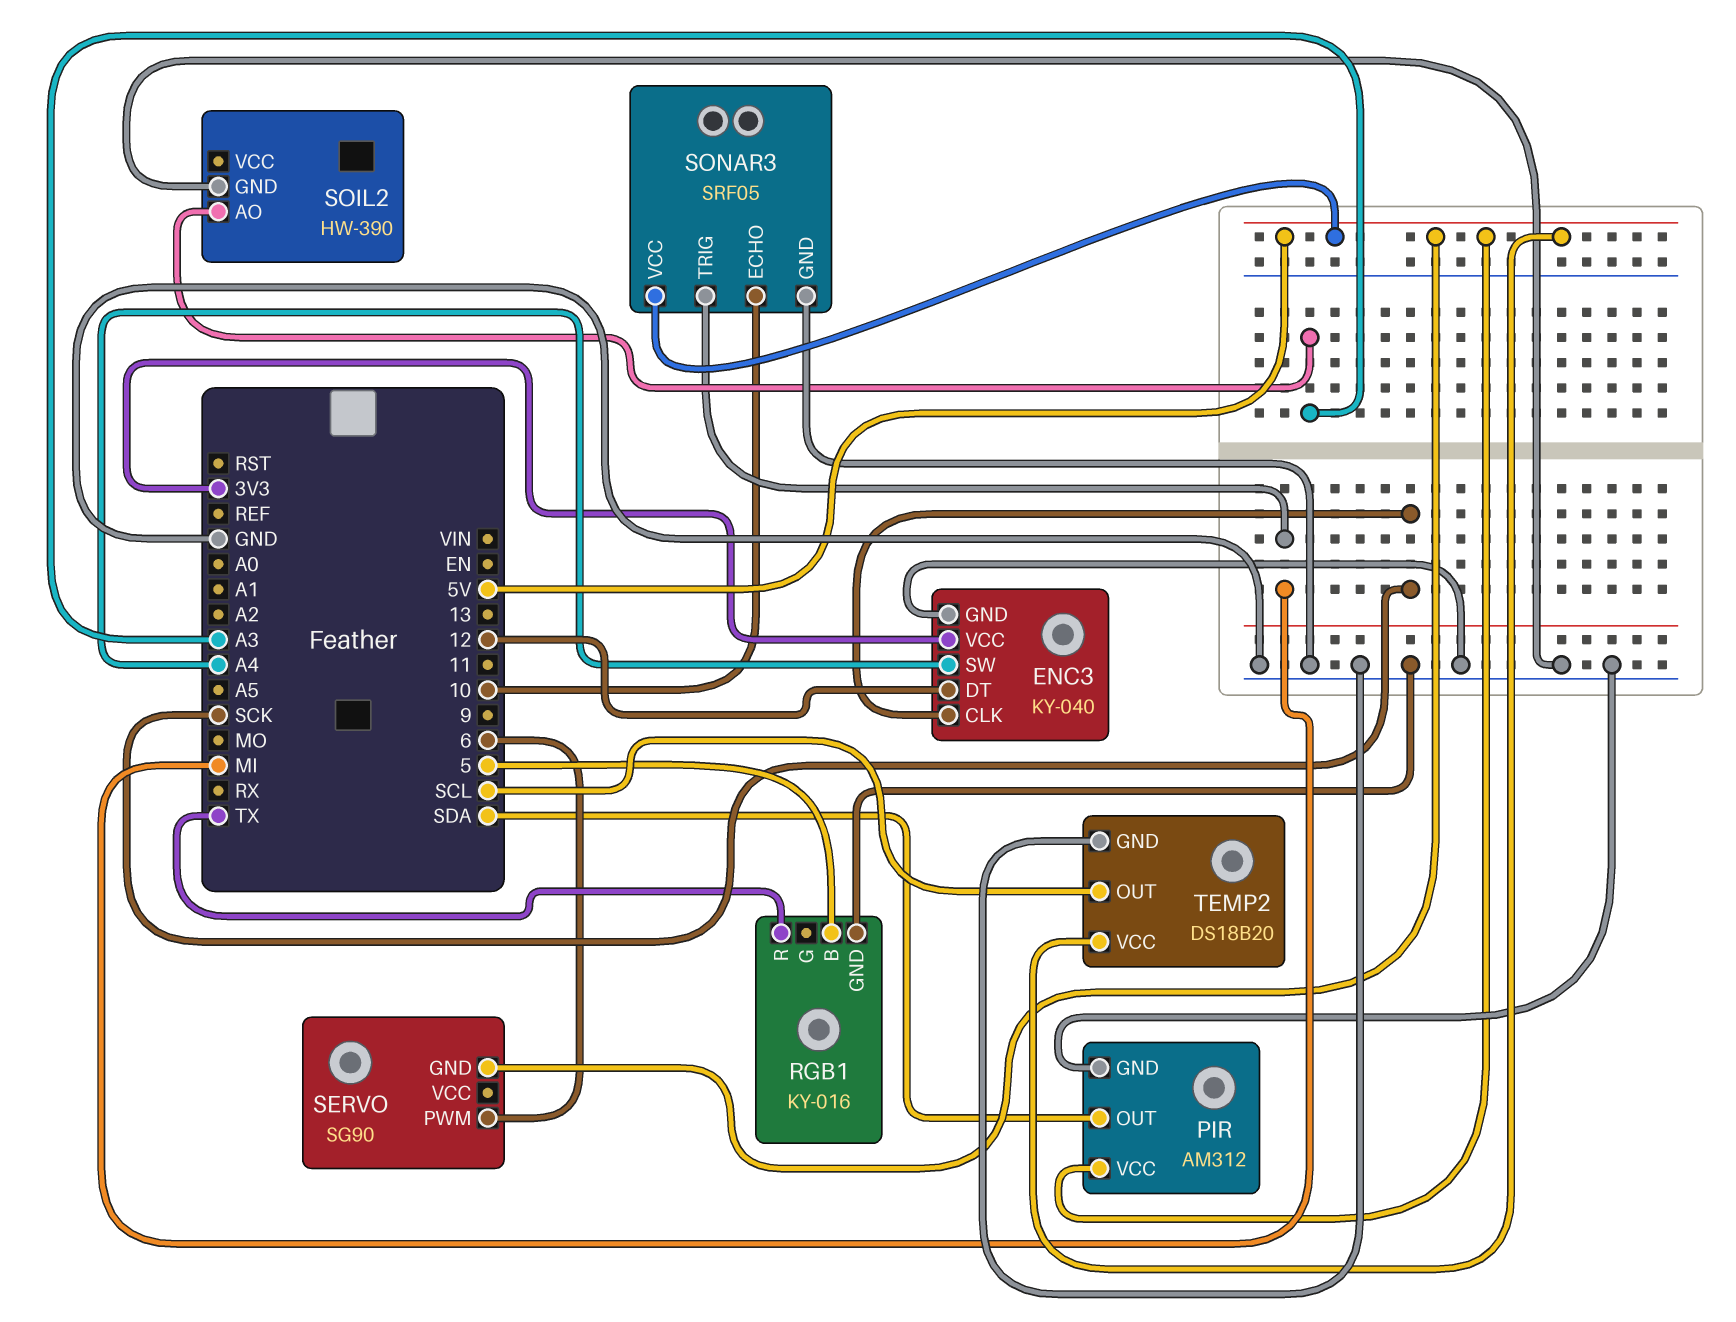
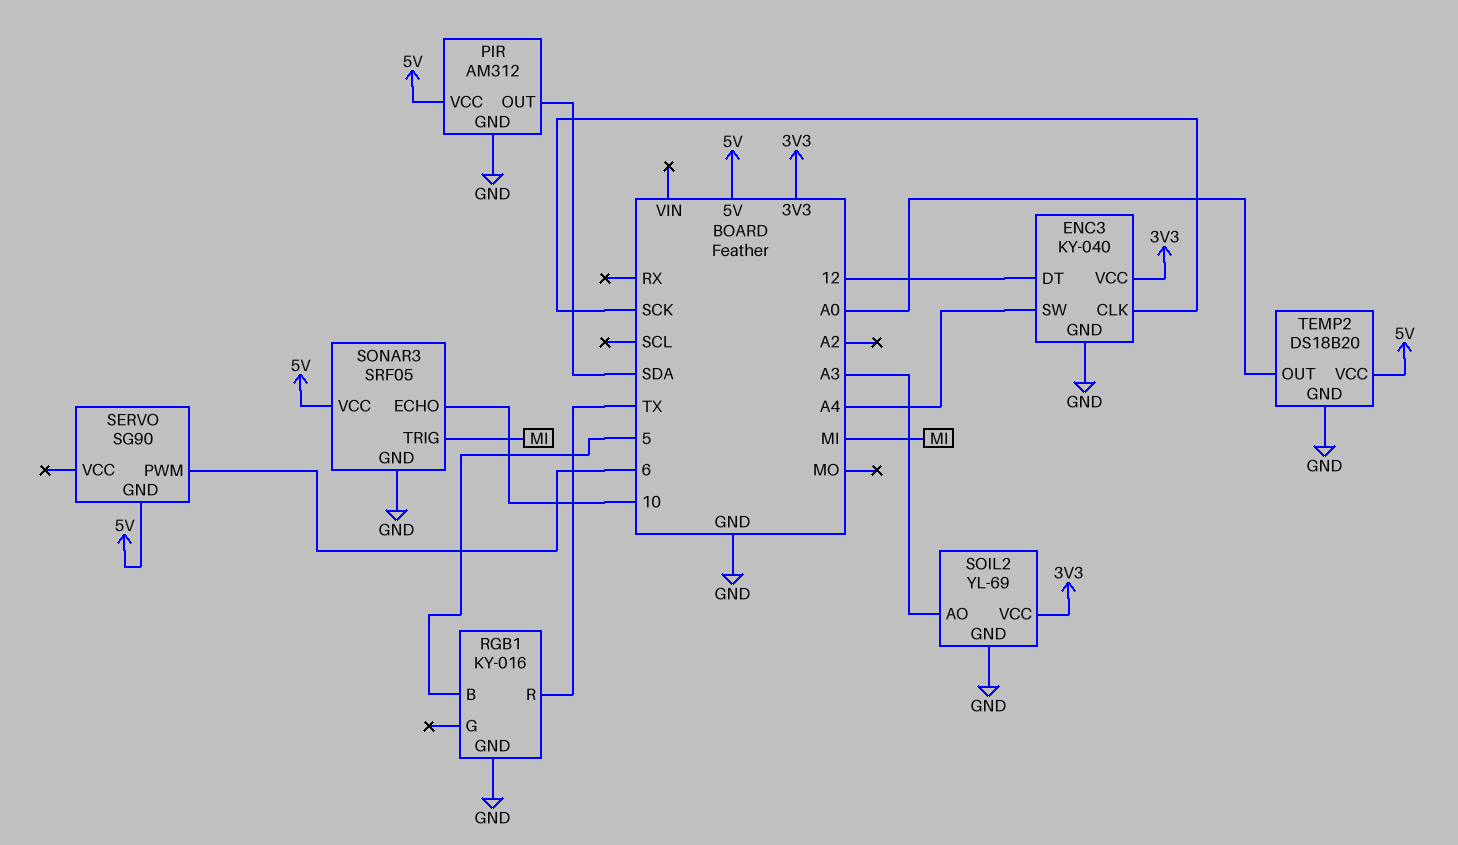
SOIL2: HW-390 -> YL-69
SOIL2 pin VCC: none -> 3V3
TEMP2 pin OUT: SCL -> A0

